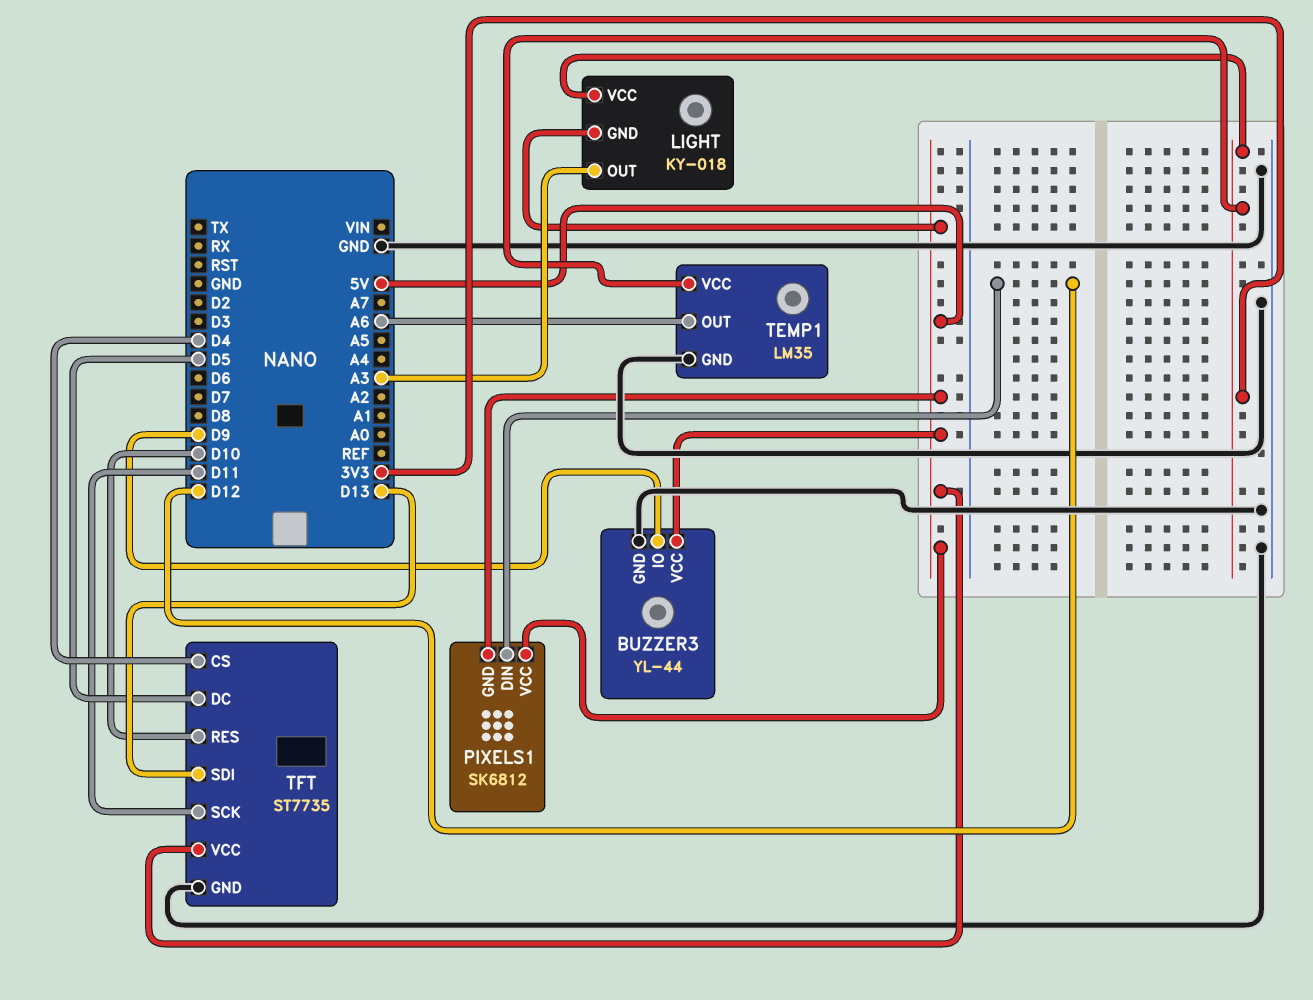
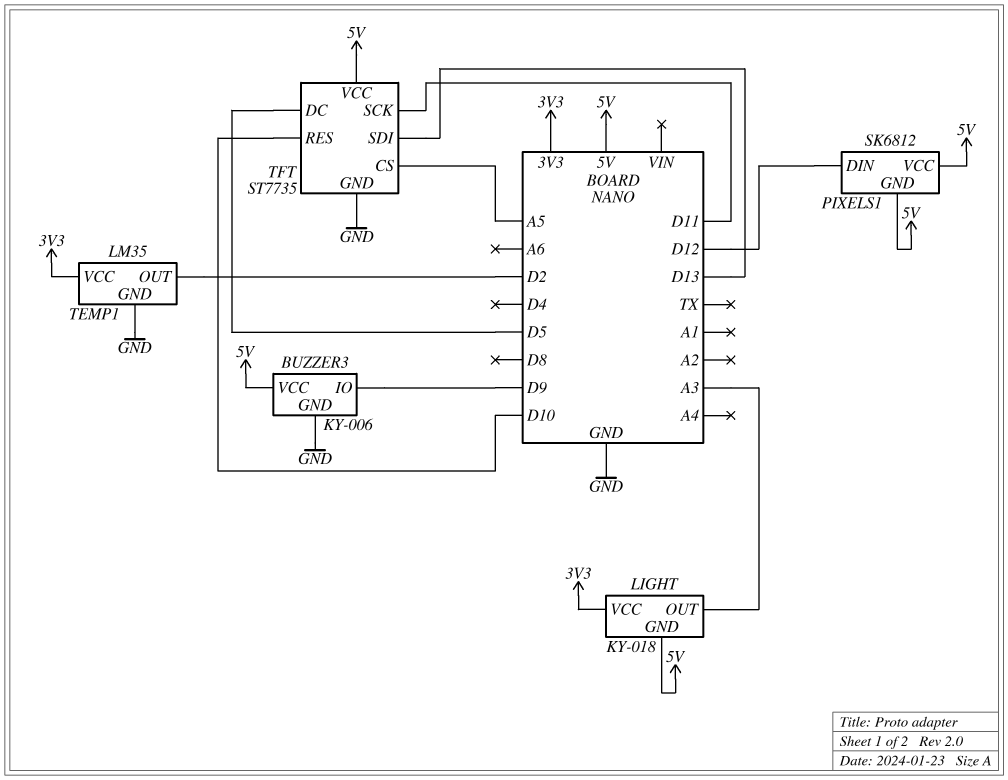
BUZZER3: YL-44 -> KY-006
TEMP1 pin OUT: A6 -> D2
TFT pin CS: D4 -> A5

